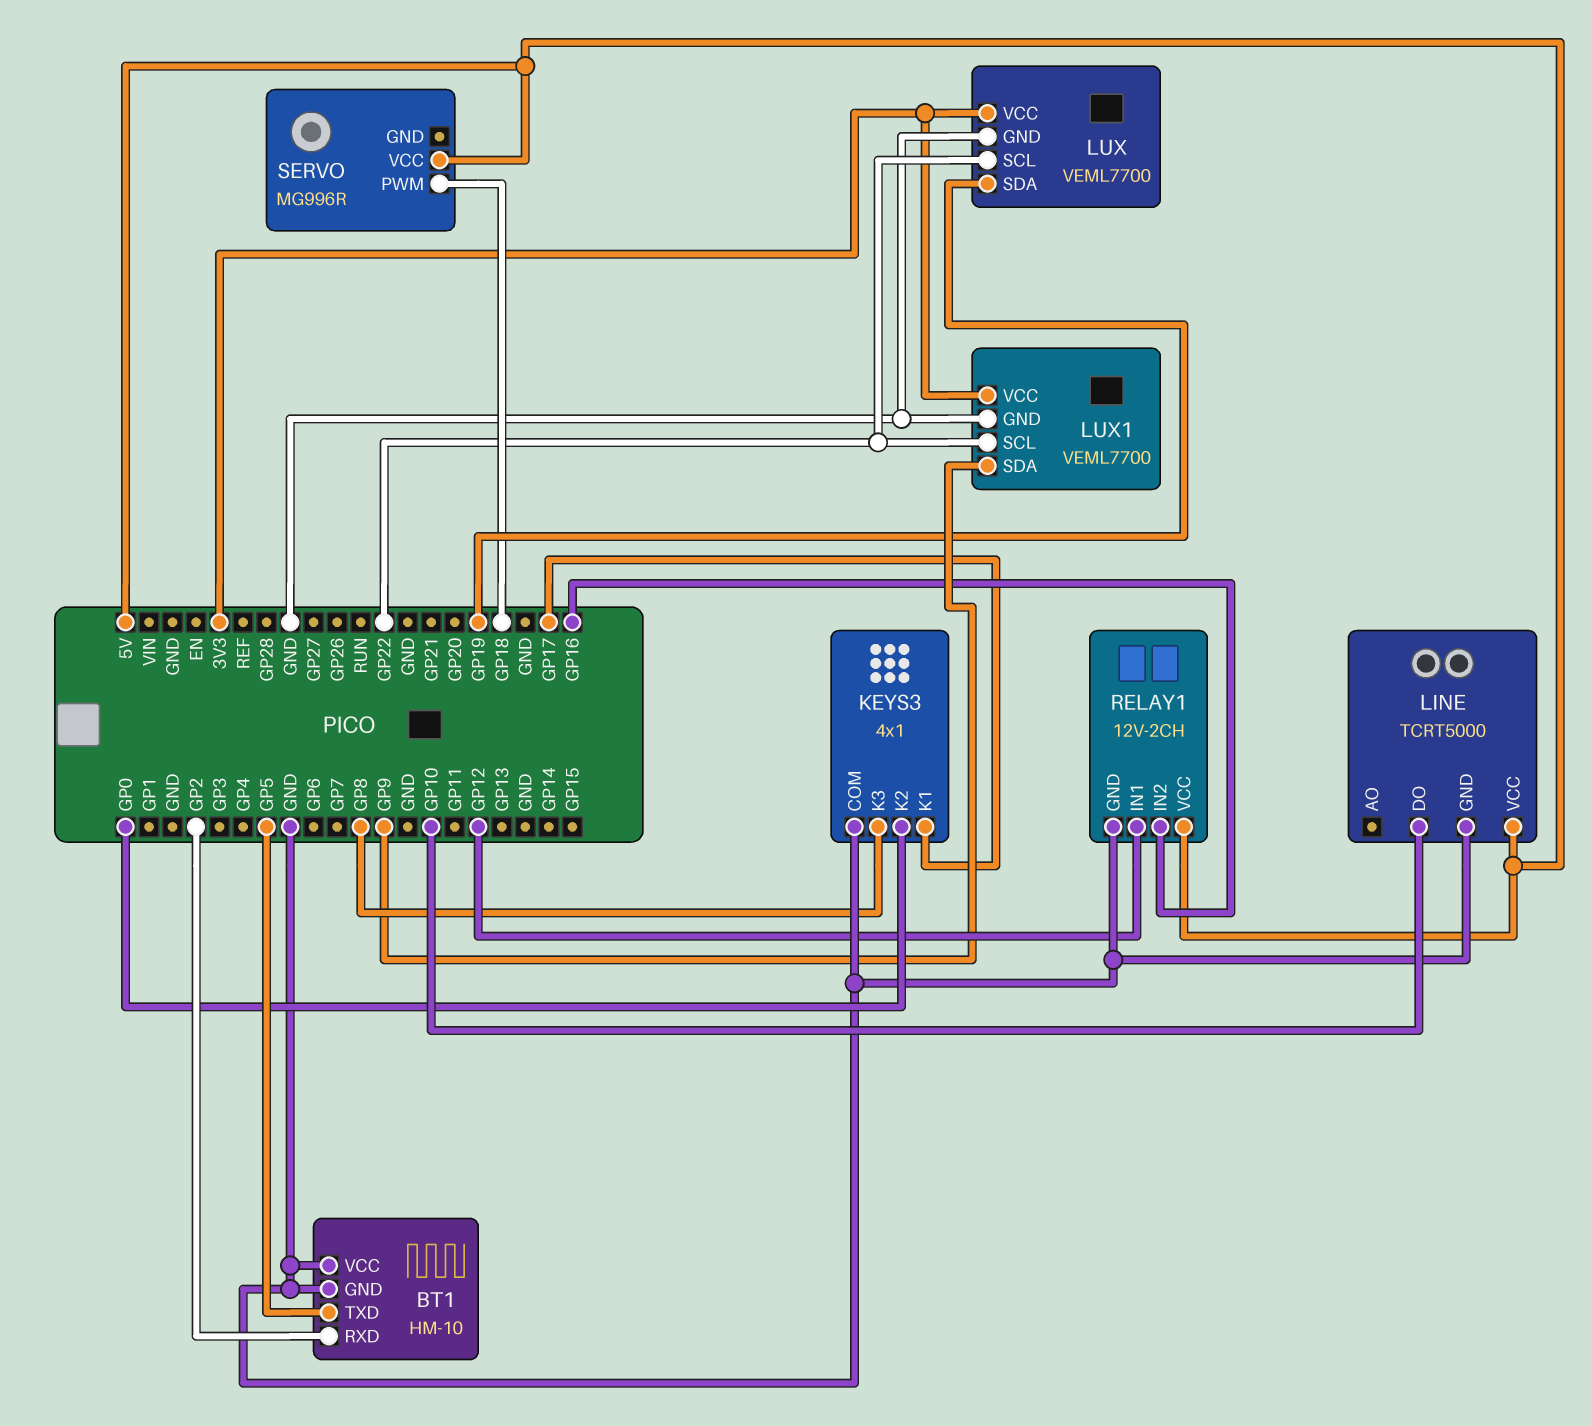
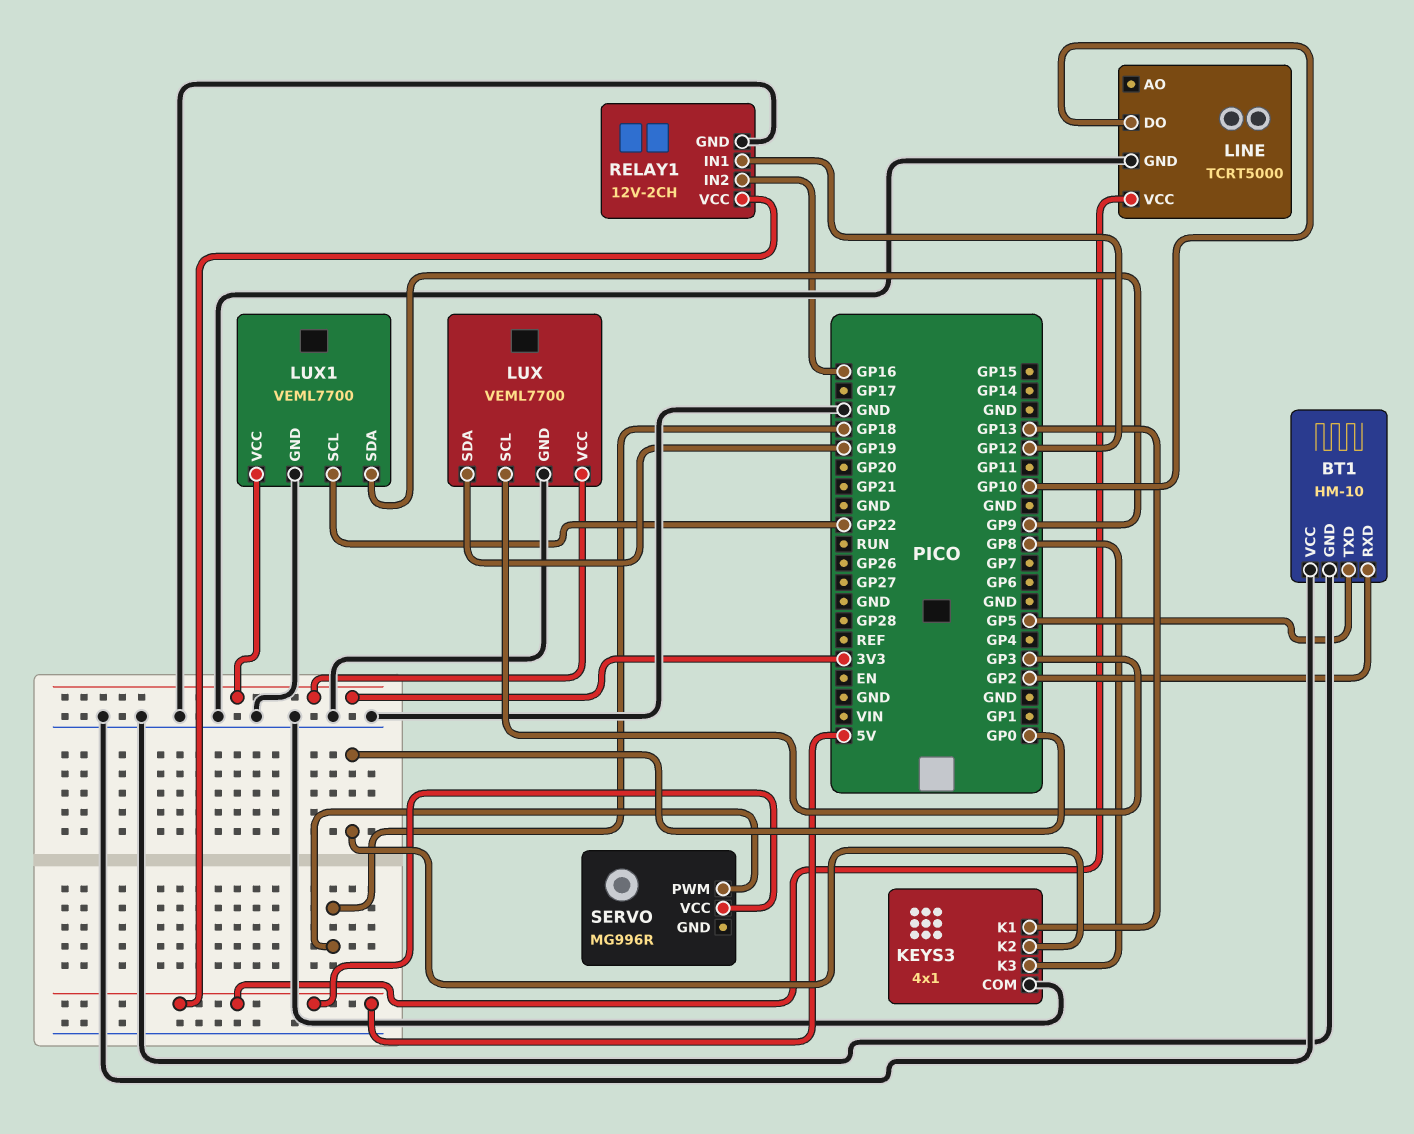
KEYS3 pin K1: GP17 -> GP13
LUX pin SCL: GP22 -> GP3

